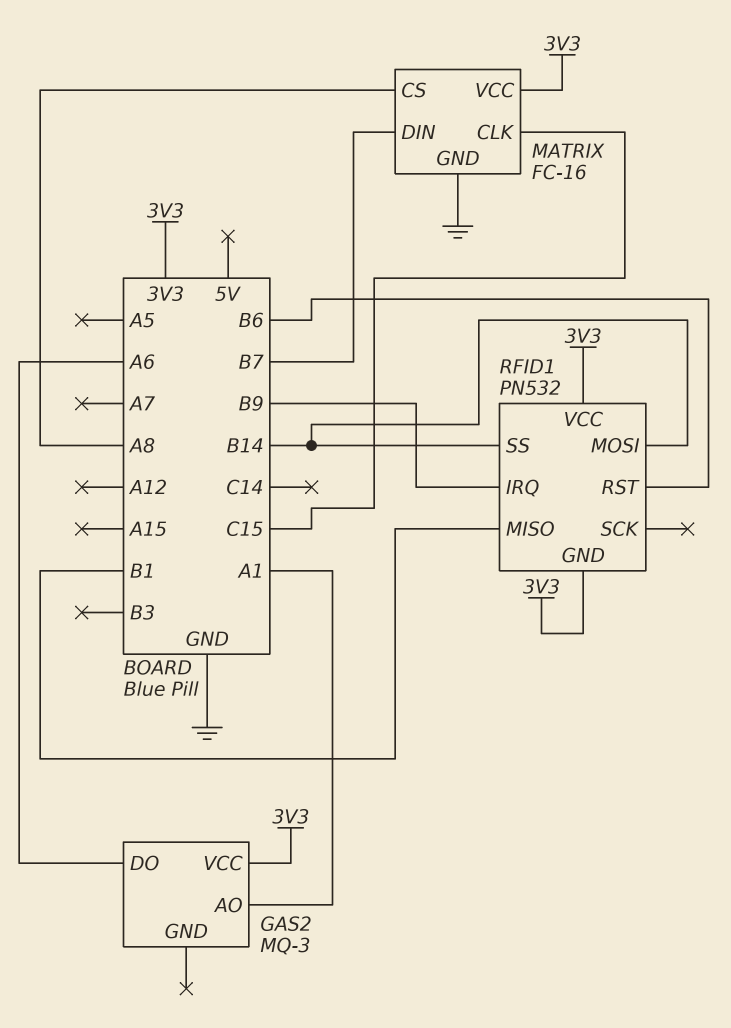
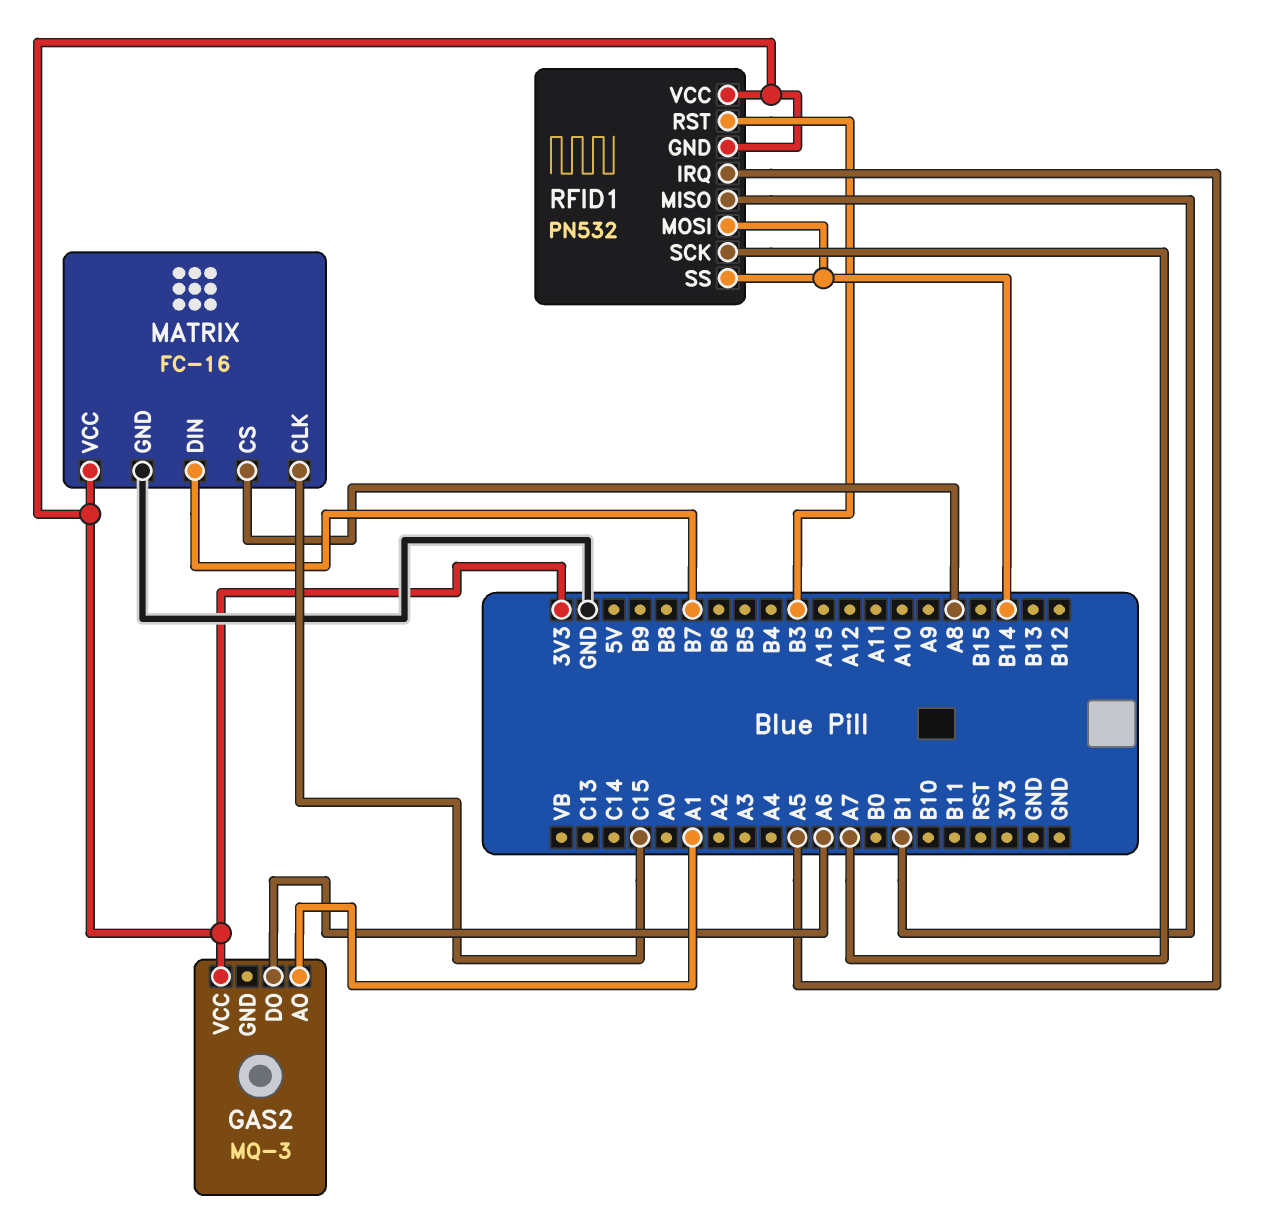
RFID1 pin IRQ: B9 -> A5
RFID1 pin RST: B6 -> B3
RFID1 pin SCK: none -> A7

